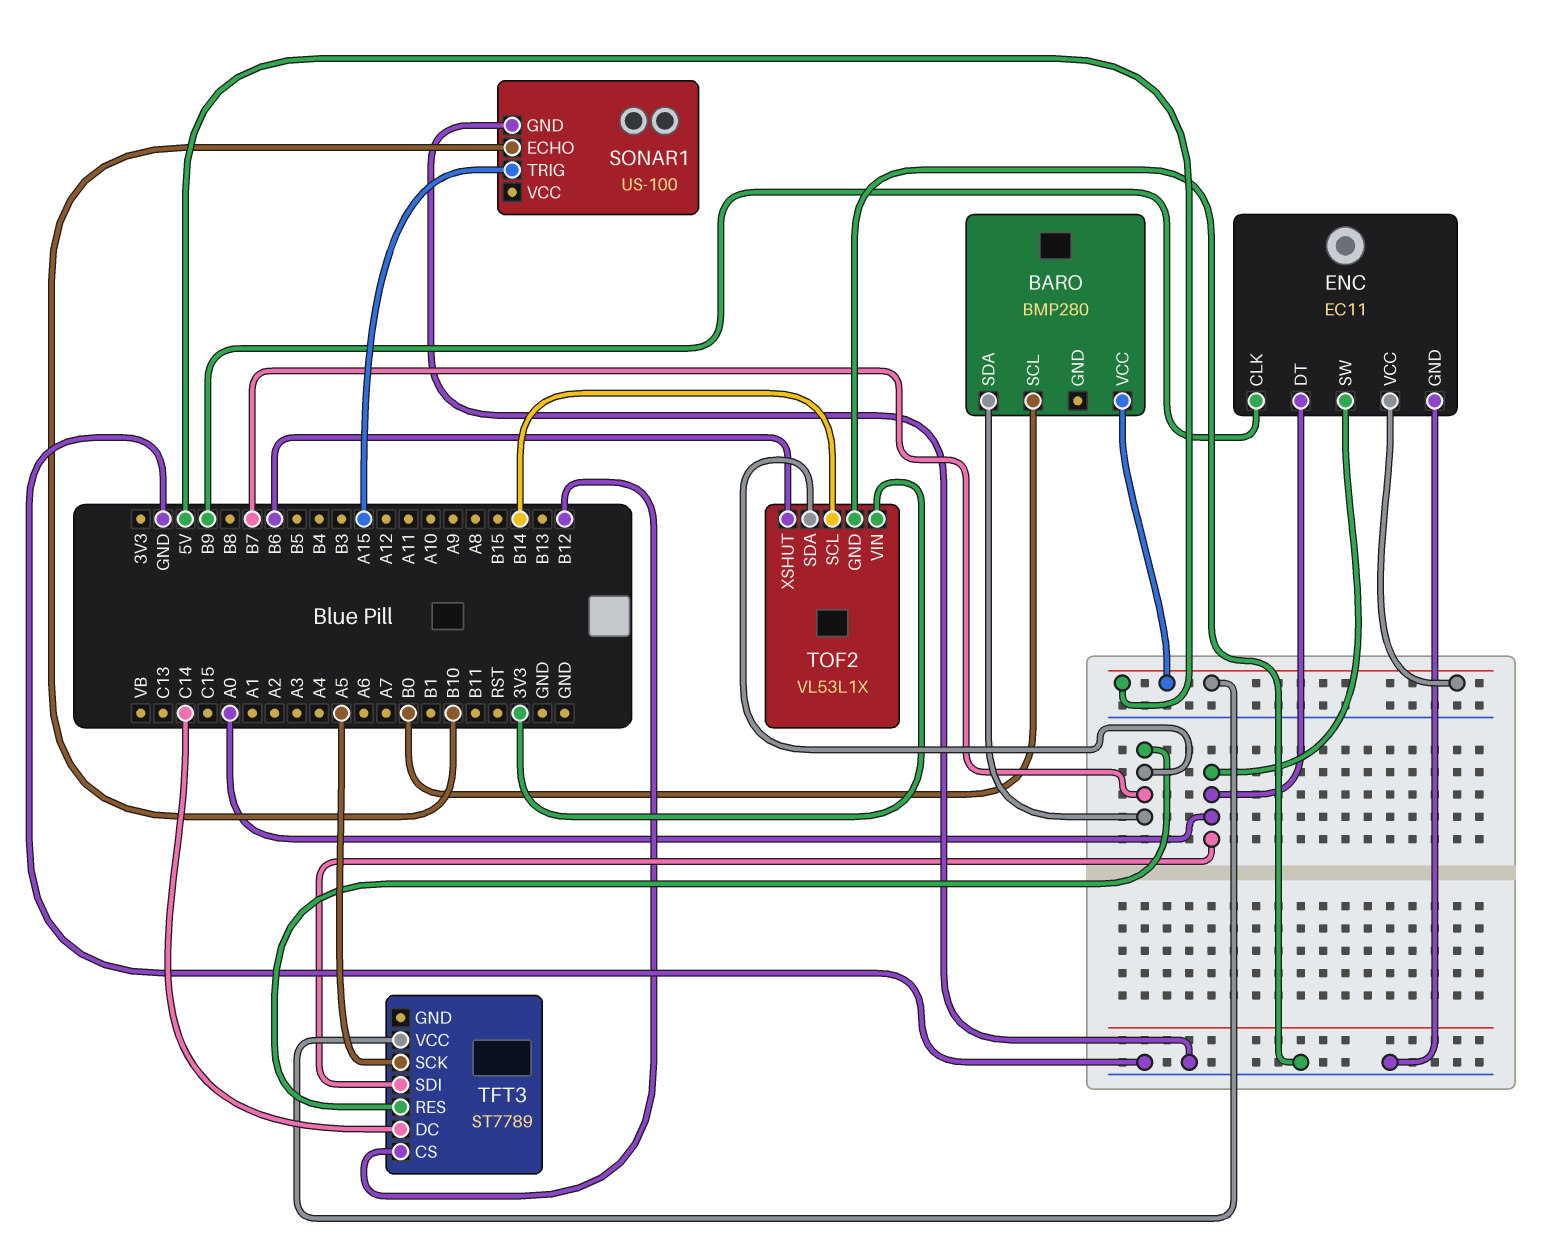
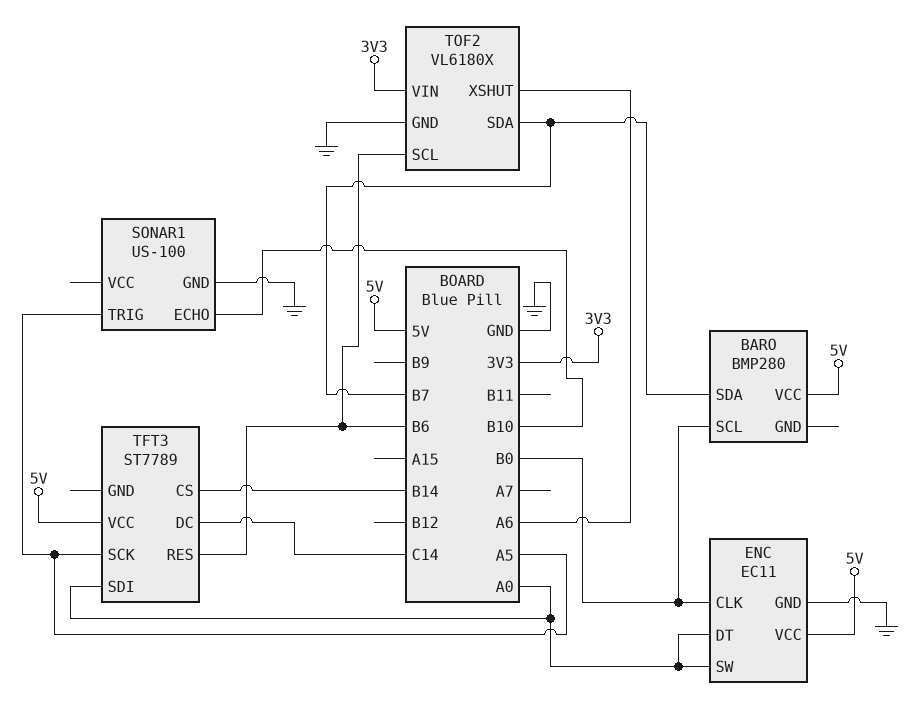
ENC pin CLK: B9 -> B0
SONAR1 pin TRIG: A15 -> A5
TFT3 pin CS: B12 -> B14
TFT3 pin RES: B7 -> B6
TOF2: VL53L1X -> VL6180X
TOF2 pin SCL: B14 -> B6
TOF2 pin XSHUT: B6 -> A6

